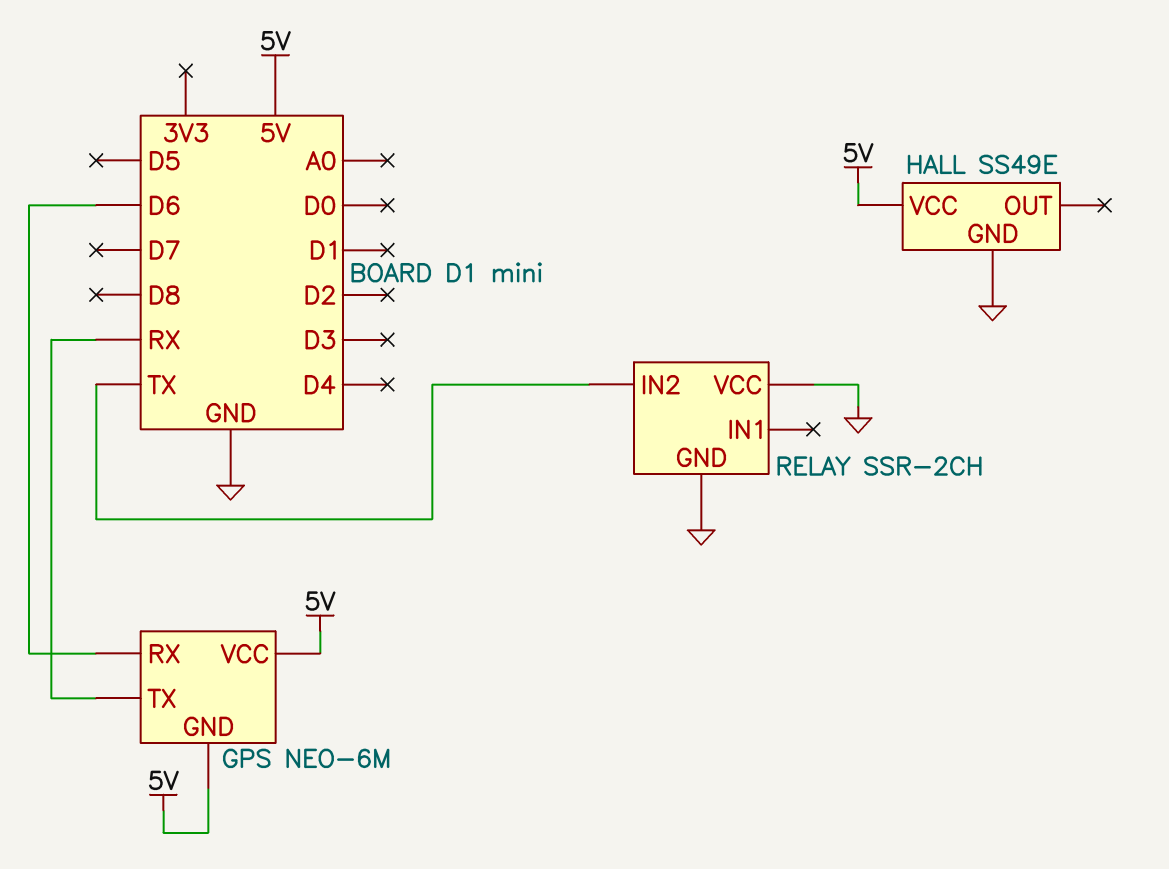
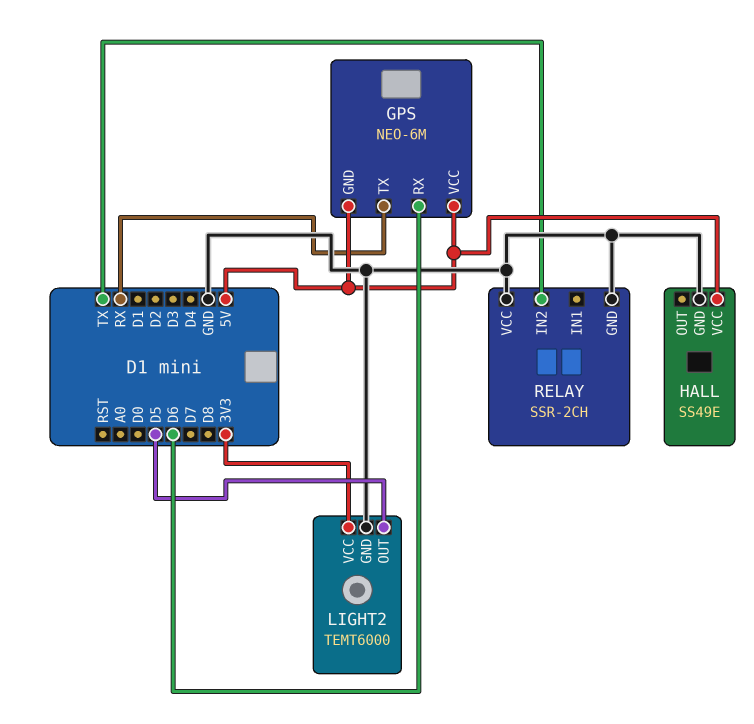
LIGHT2: none -> TEMT6000
LIGHT2 pin GND: none -> GND
LIGHT2 pin OUT: none -> D5
LIGHT2 pin VCC: none -> 3V3

